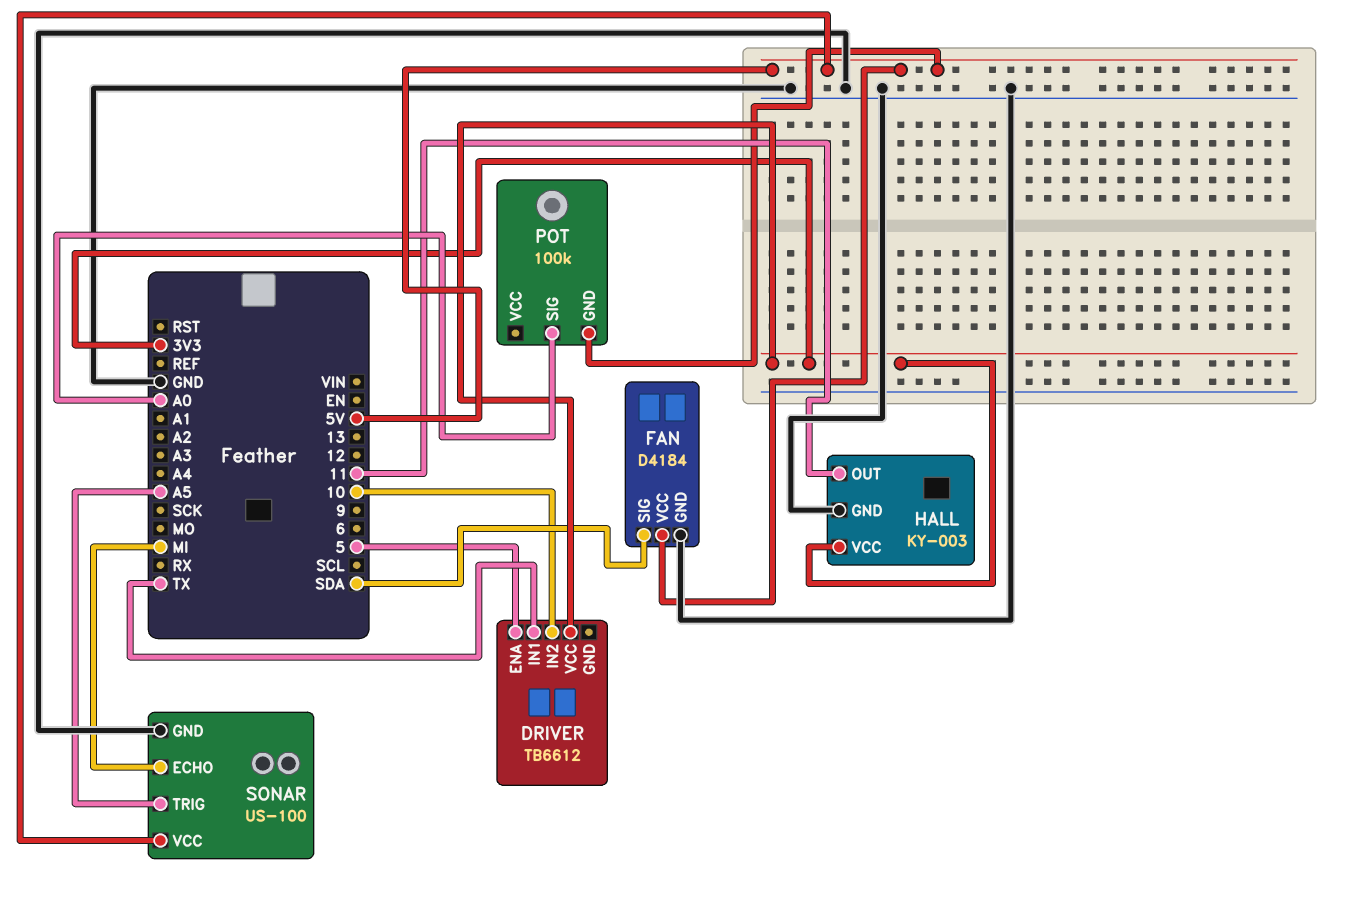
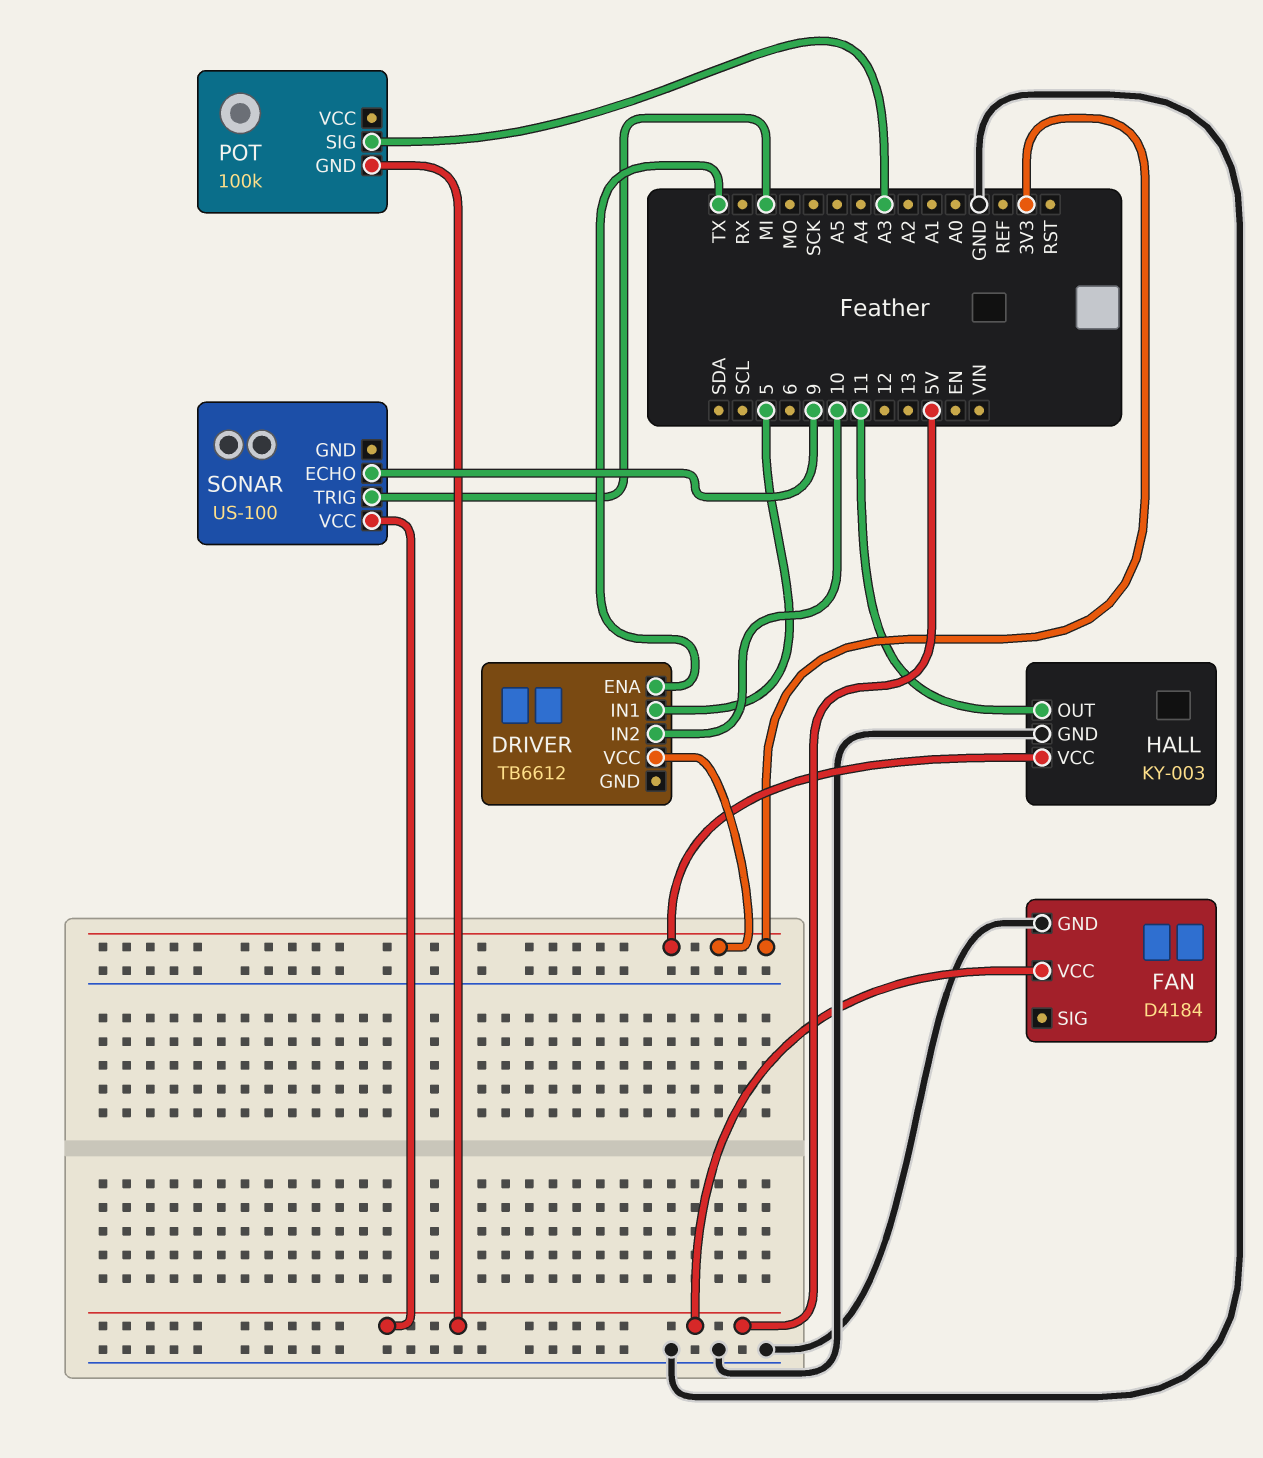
DRIVER pin ENA: 5 -> TX
DRIVER pin IN1: TX -> 5
FAN pin SIG: SDA -> none
POT pin SIG: A0 -> A3
SONAR pin ECHO: MI -> 9
SONAR pin GND: GND -> none
SONAR pin TRIG: A5 -> MI

